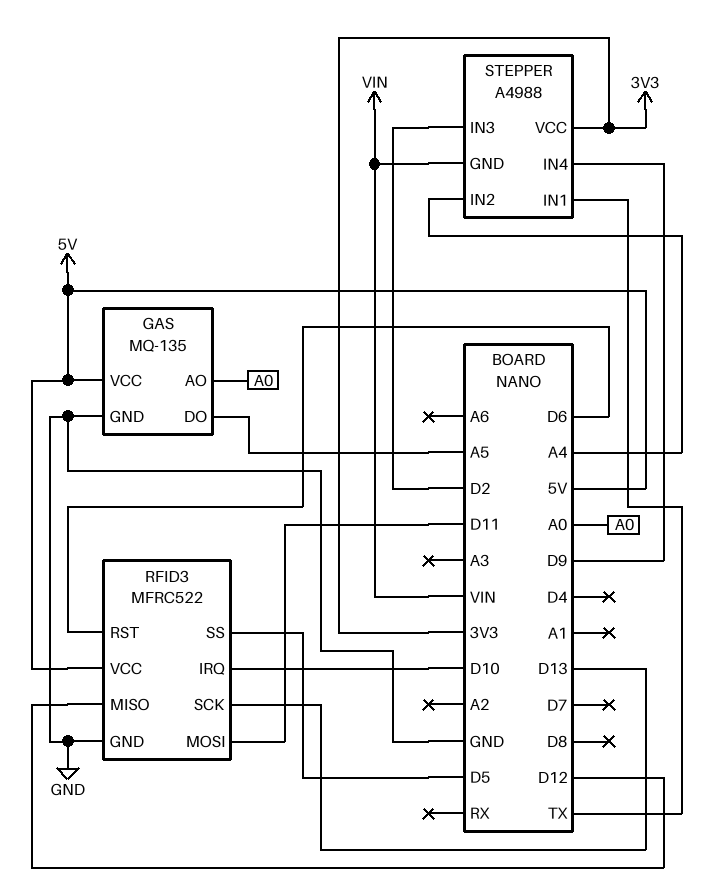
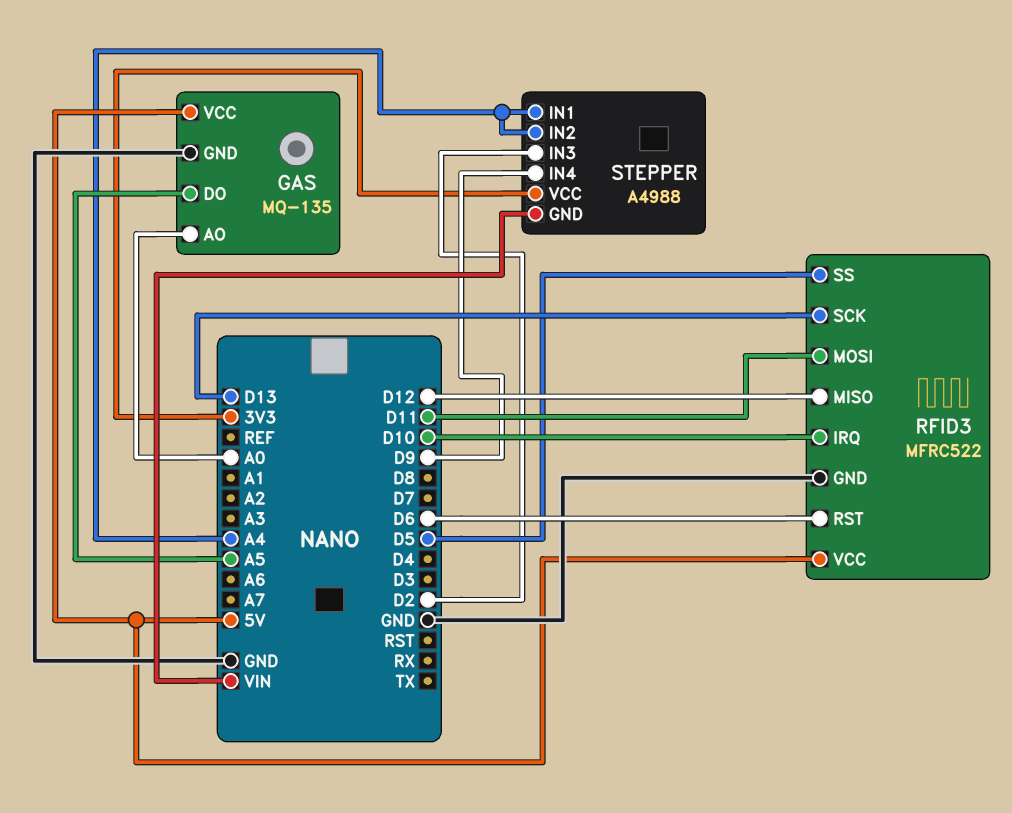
STEPPER pin IN1: TX -> A4

